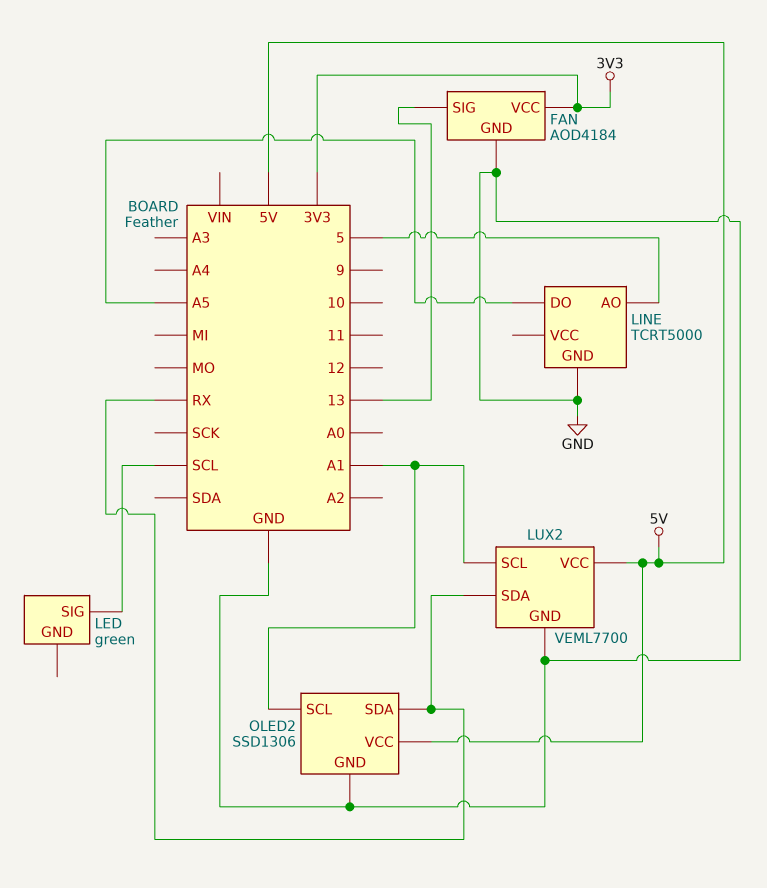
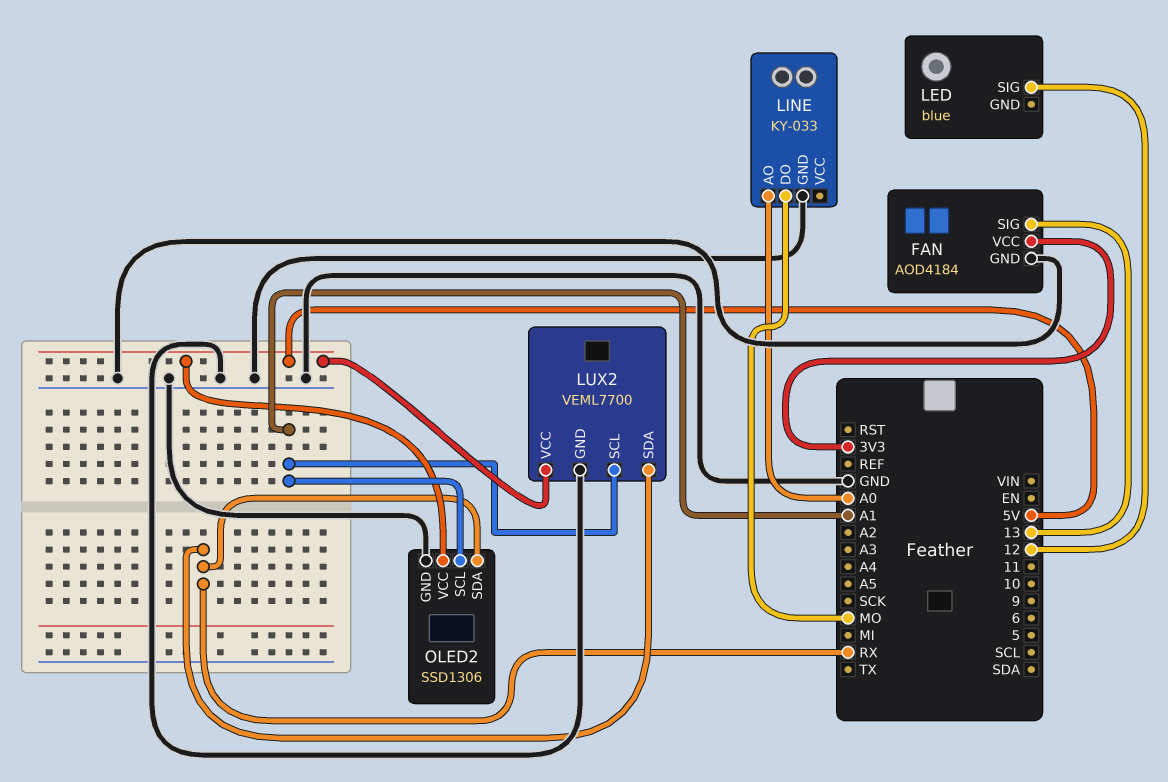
LED: green -> blue
LED pin SIG: SCL -> 12
LINE: TCRT5000 -> KY-033
LINE pin AO: 5 -> A0
LINE pin DO: A5 -> MO

